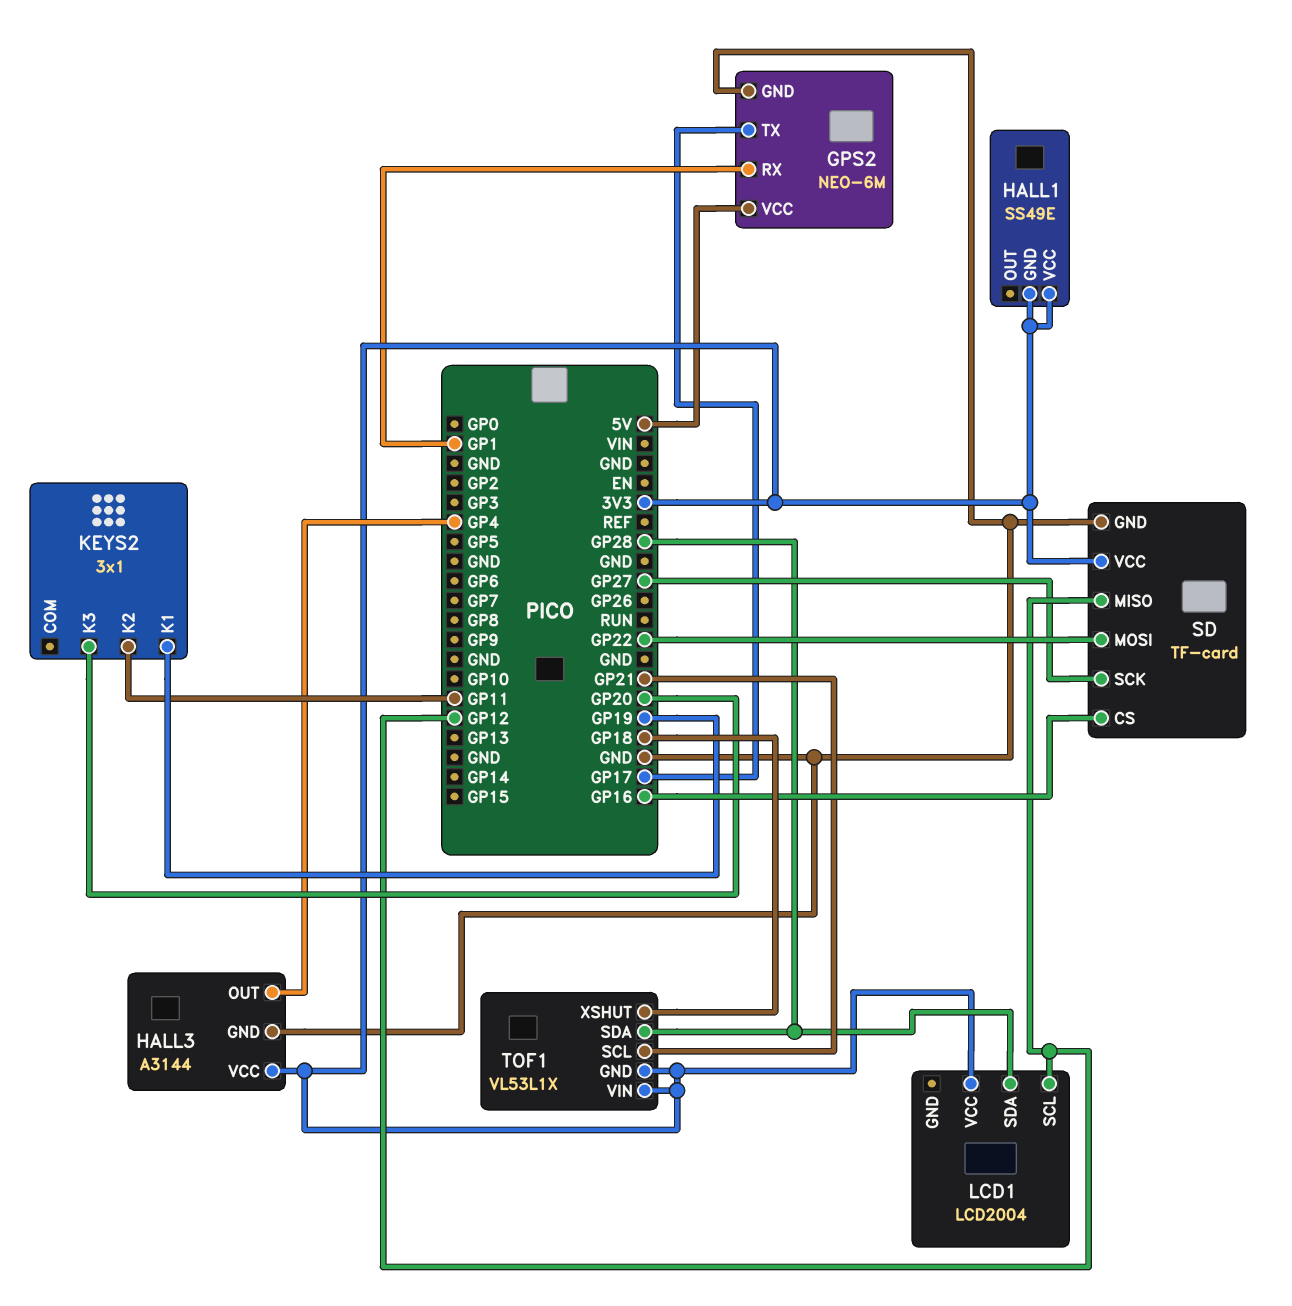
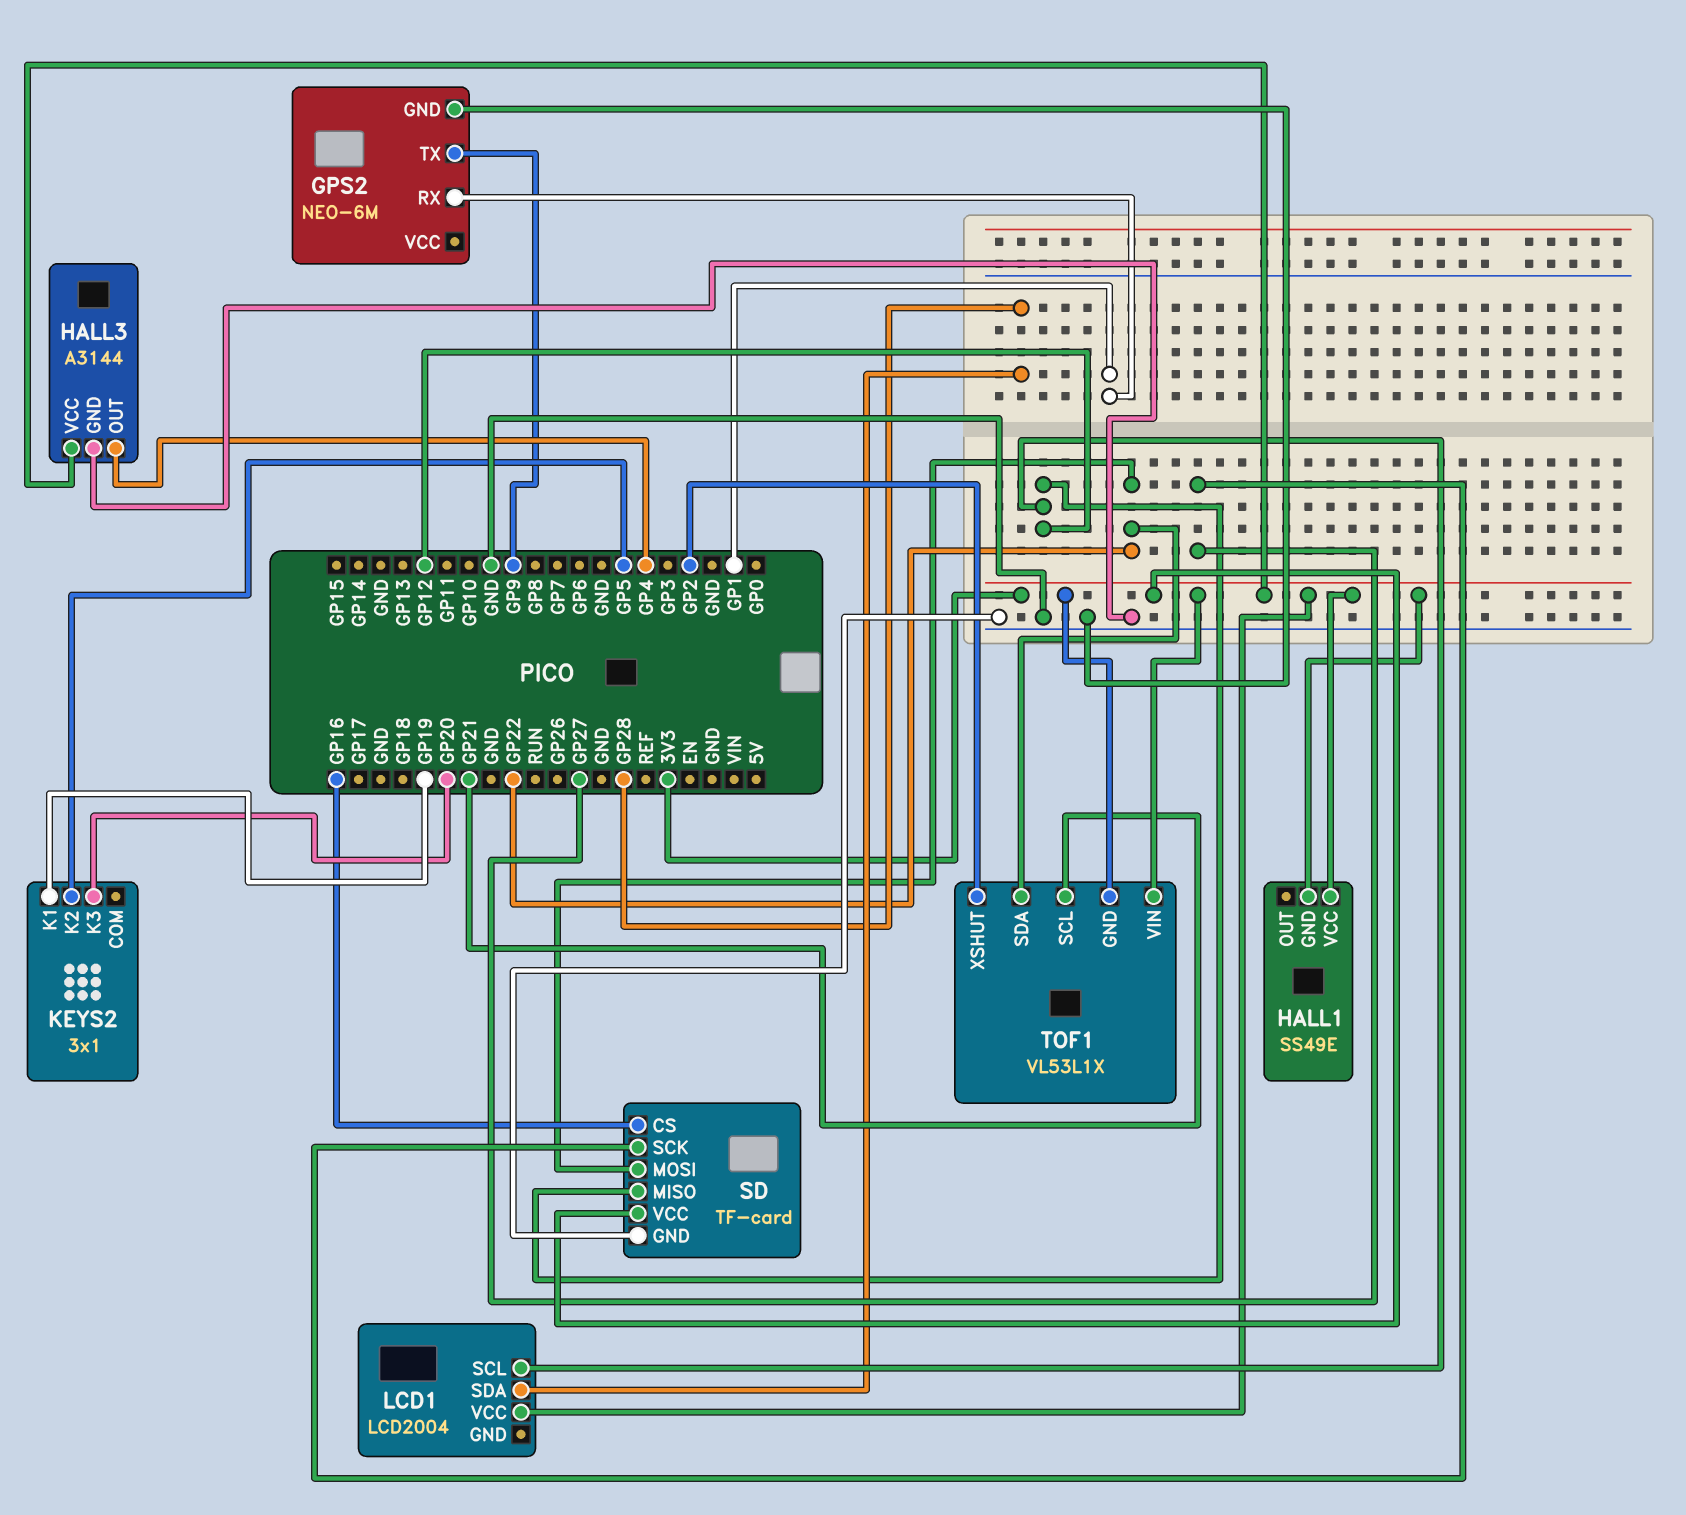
GPS2 pin TX: GP17 -> GP9
GPS2 pin VCC: 5V -> none
KEYS2 pin K2: GP11 -> GP5
TOF1 pin SDA: GP28 -> GP22
TOF1 pin XSHUT: GP18 -> GP2

